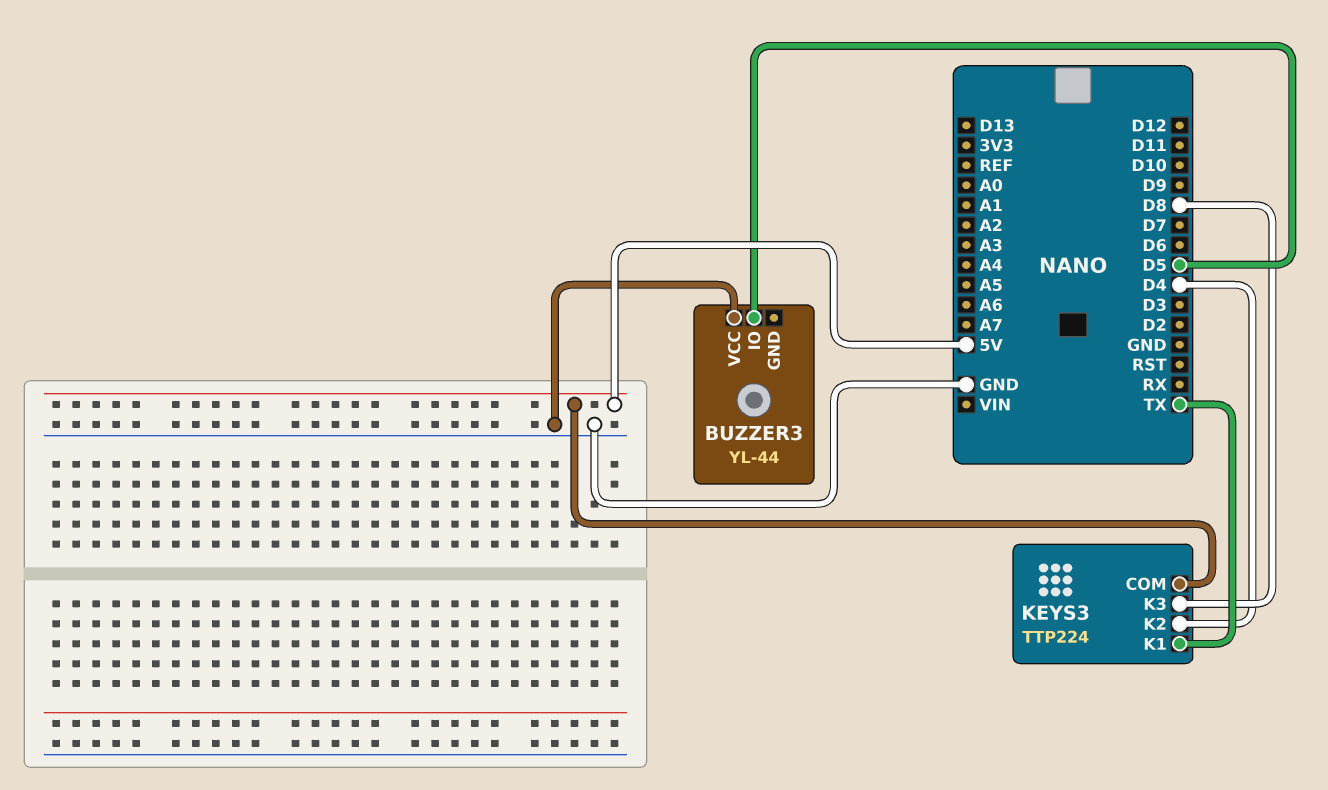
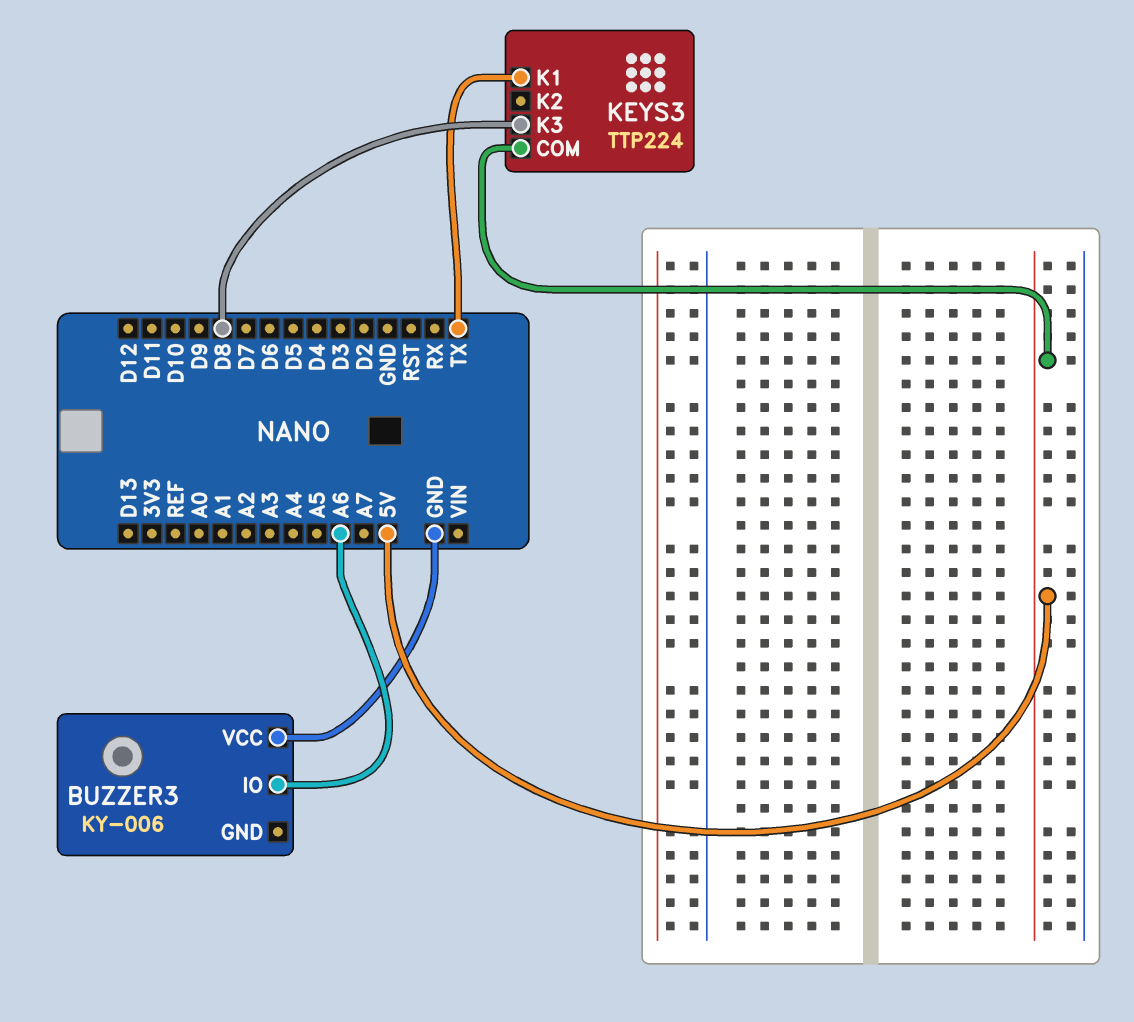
BUZZER3: YL-44 -> KY-006
BUZZER3 pin IO: D5 -> A6
KEYS3 pin K2: D4 -> none

